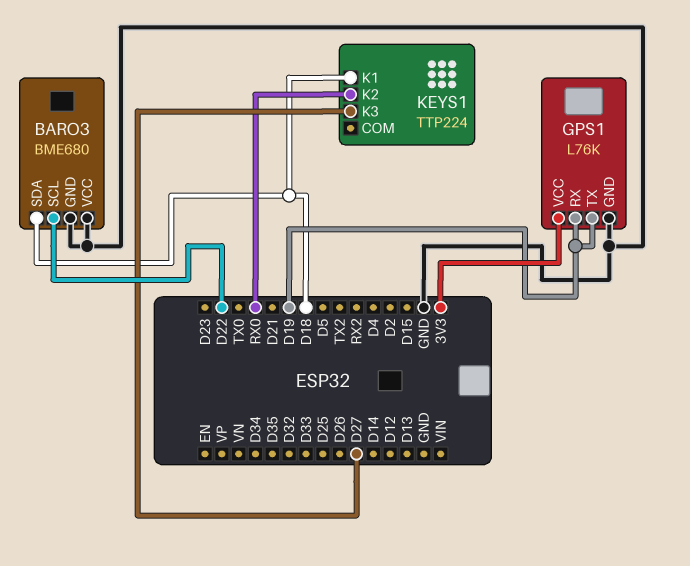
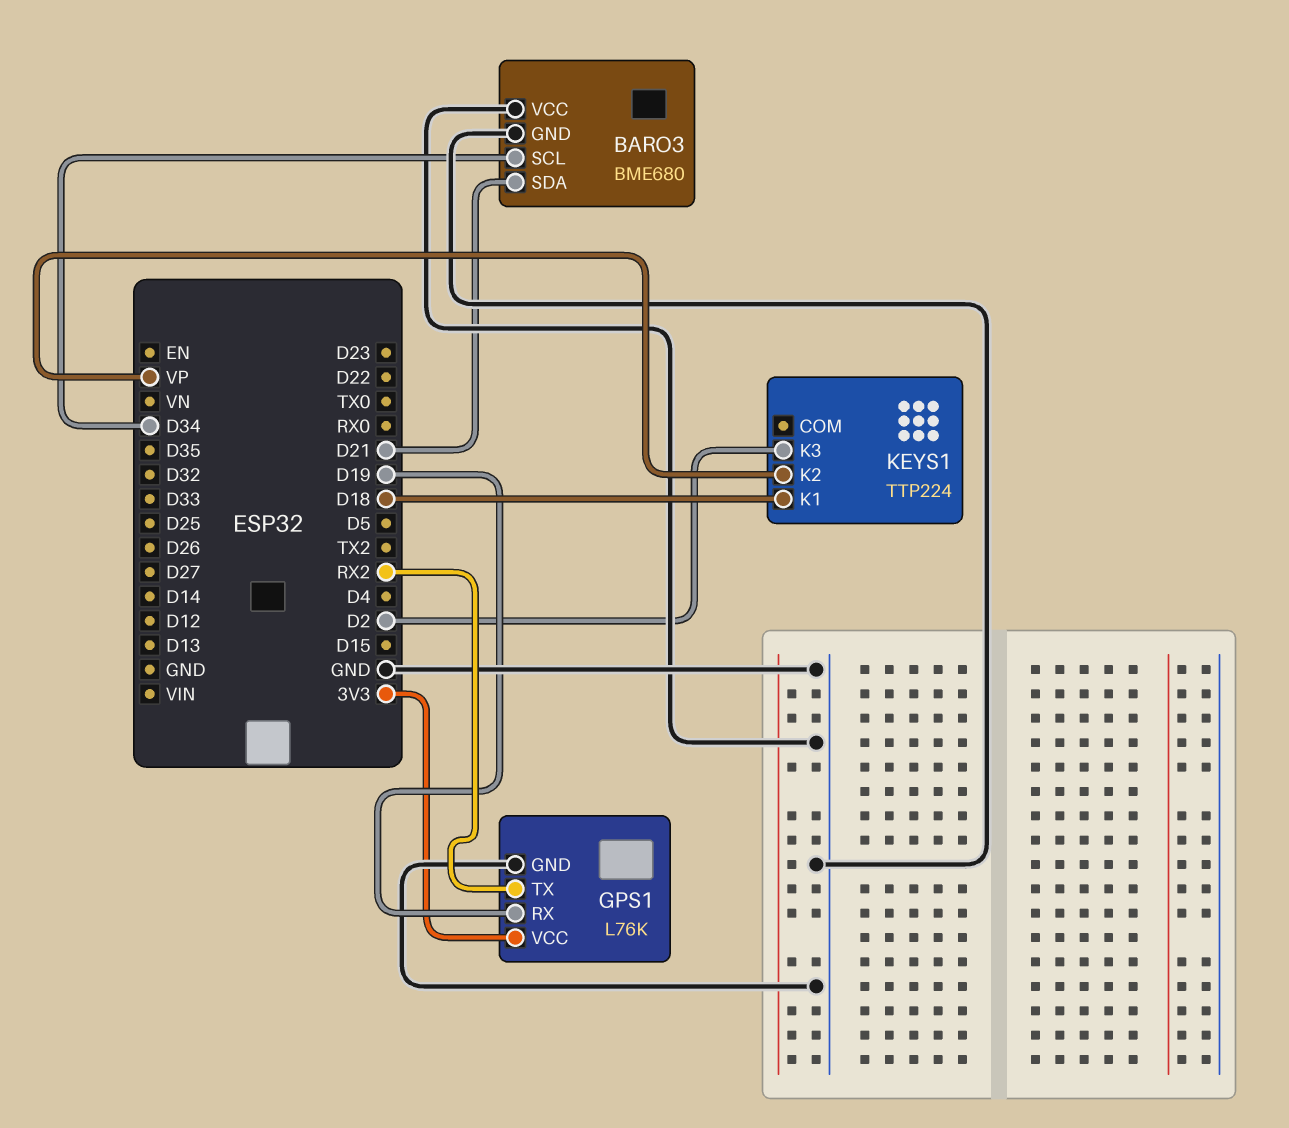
BARO3 pin SCL: D22 -> D34
BARO3 pin SDA: D18 -> D21
GPS1 pin TX: D19 -> RX2
KEYS1 pin K2: RX0 -> VP
KEYS1 pin K3: D27 -> D2

